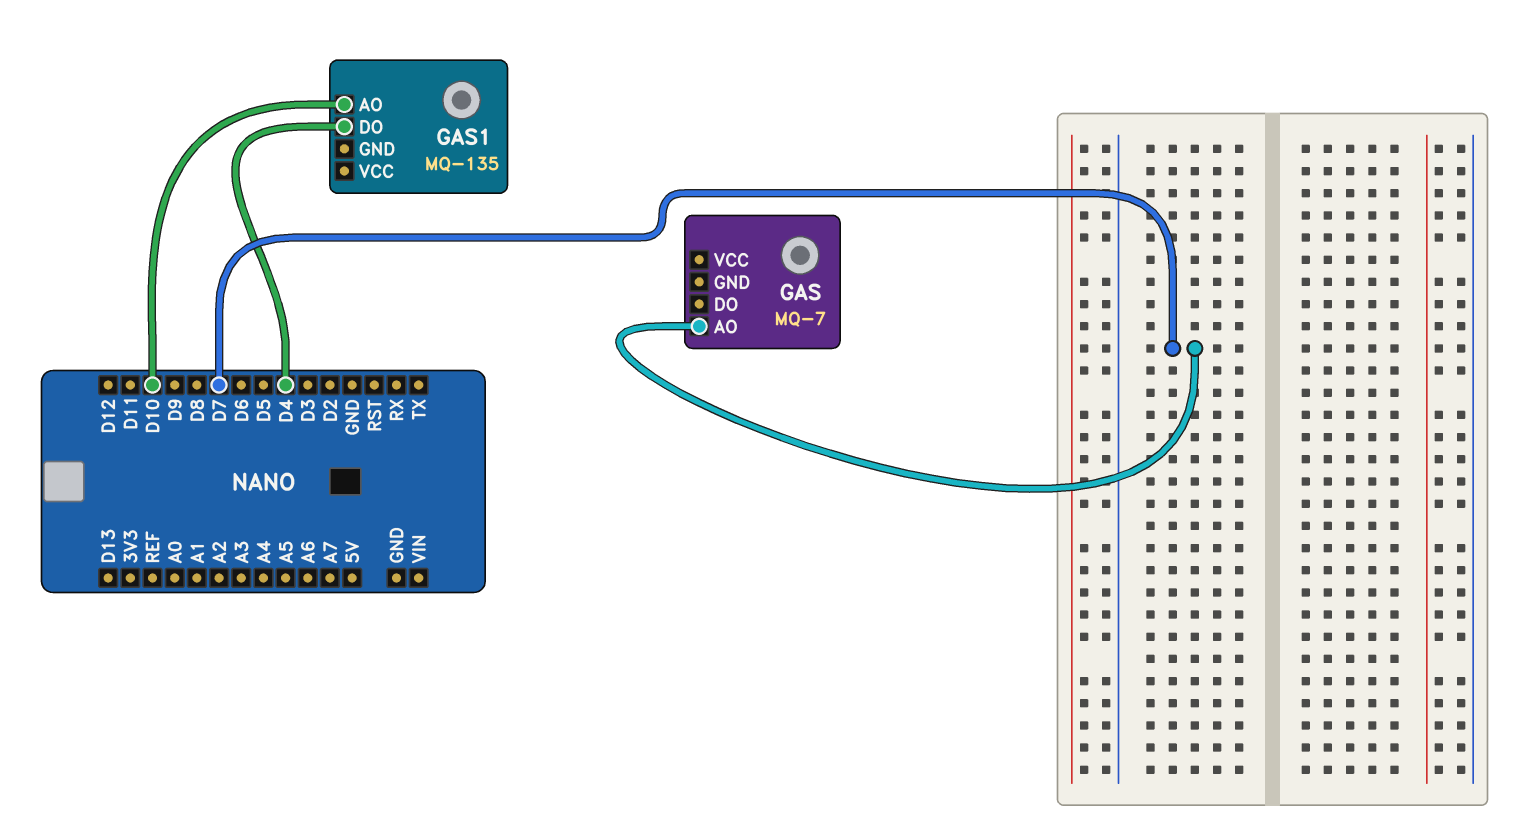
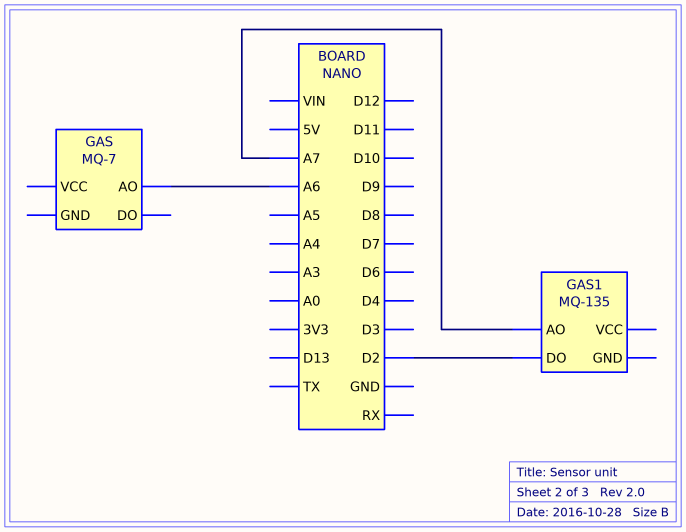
GAS pin AO: D7 -> A6
GAS1 pin AO: D10 -> A7
GAS1 pin DO: D4 -> D2

